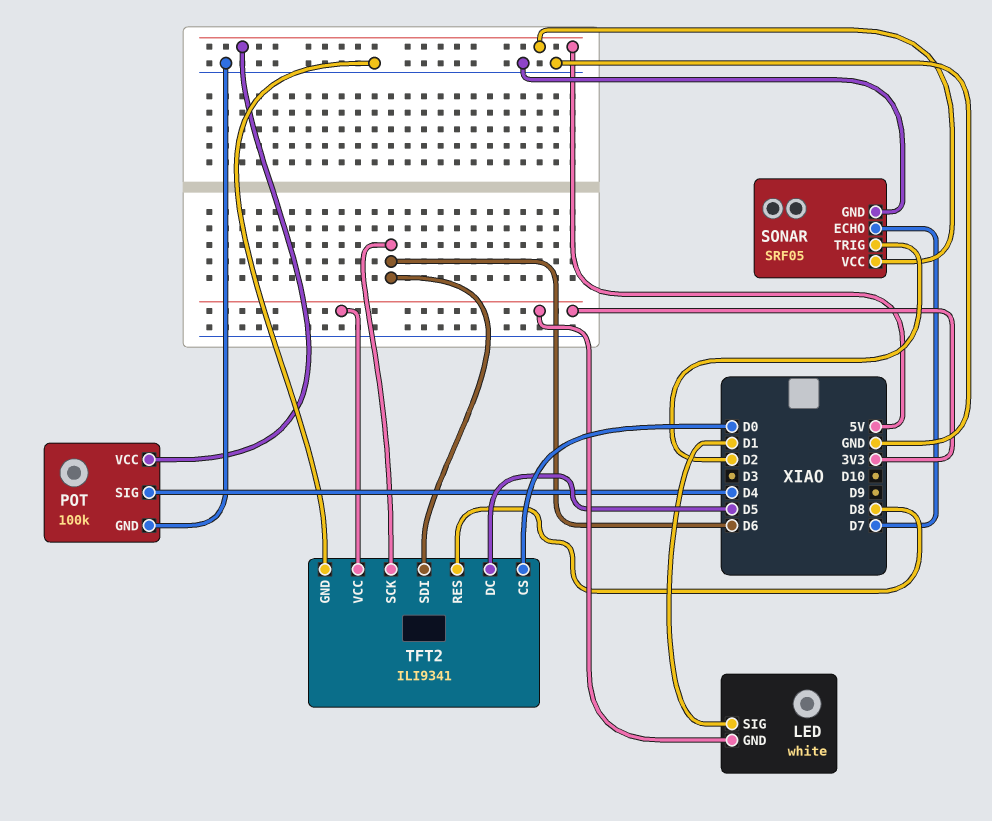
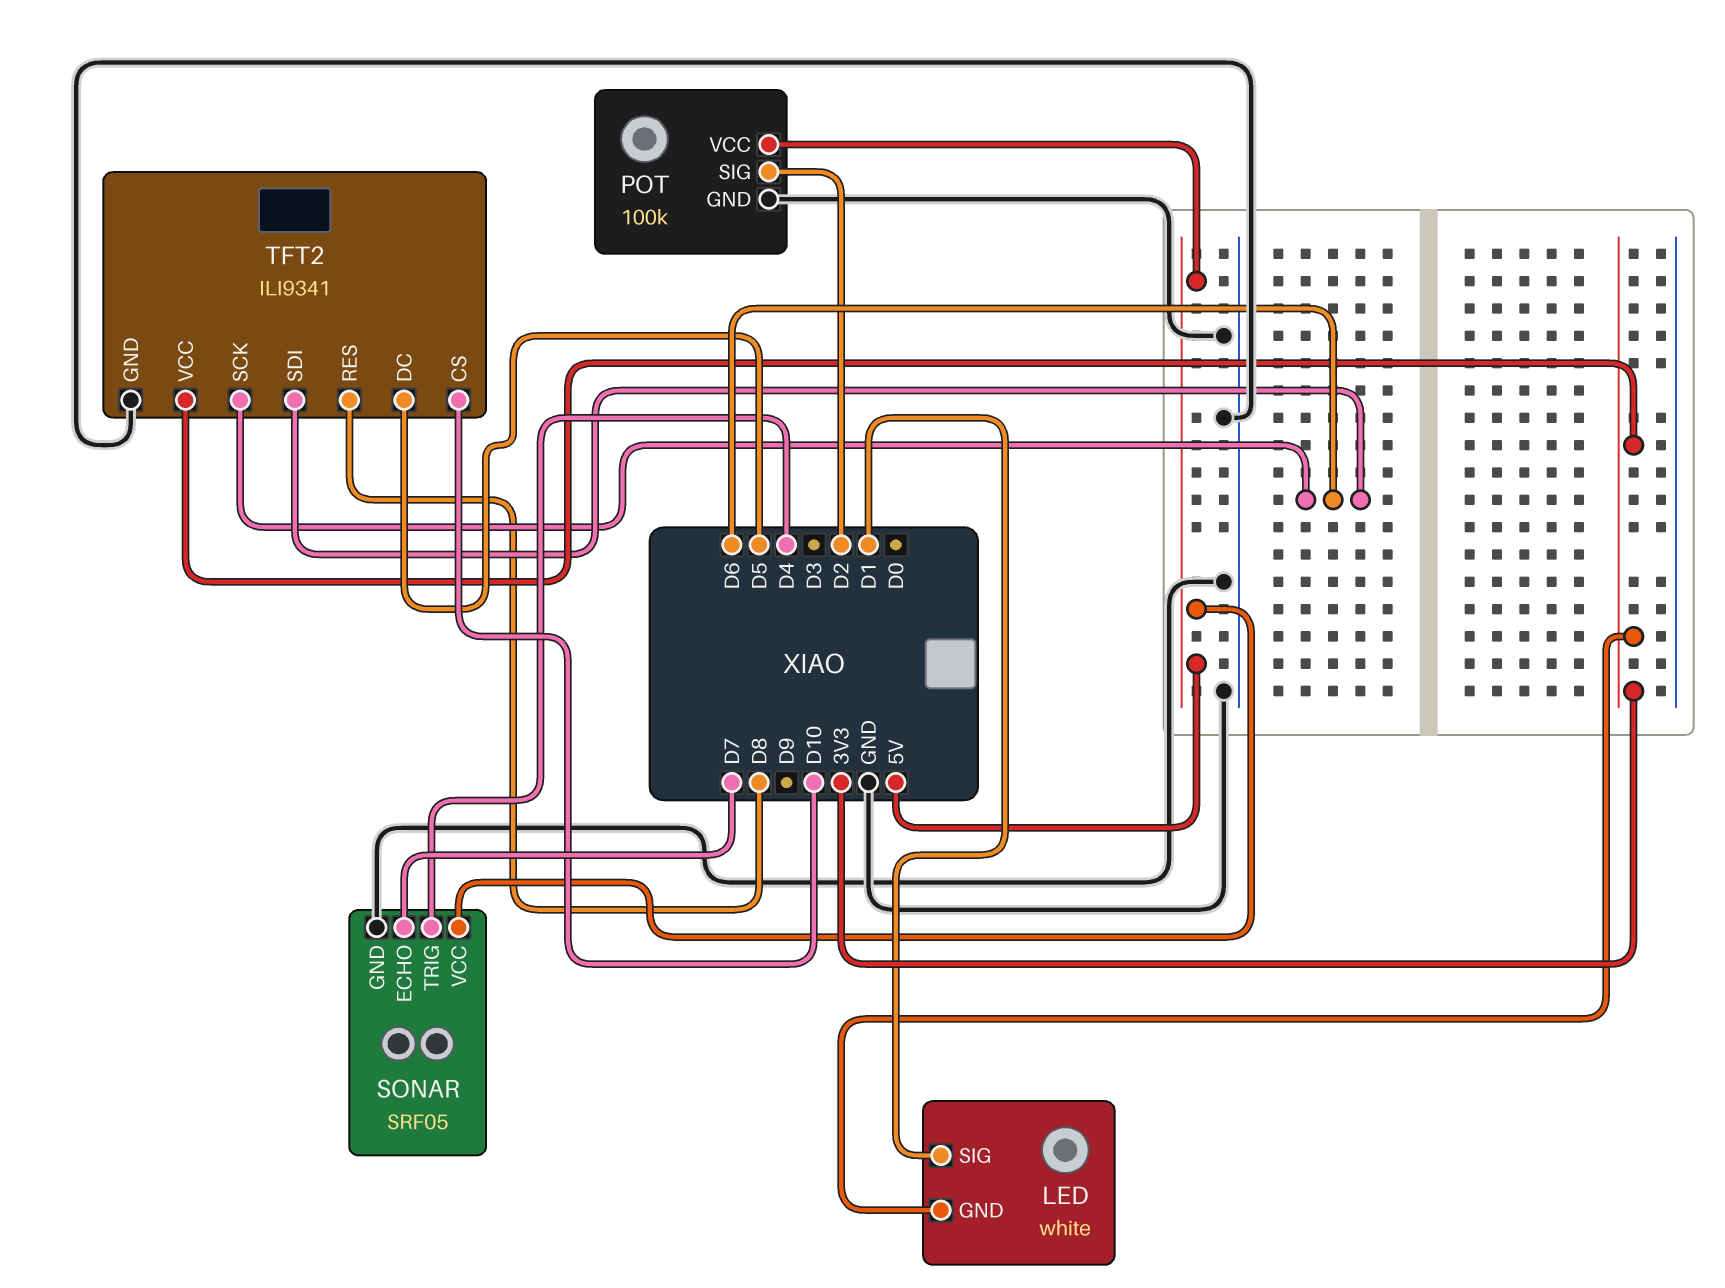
POT pin SIG: D4 -> D2
SONAR pin TRIG: D2 -> D4
TFT2 pin CS: D0 -> D10

